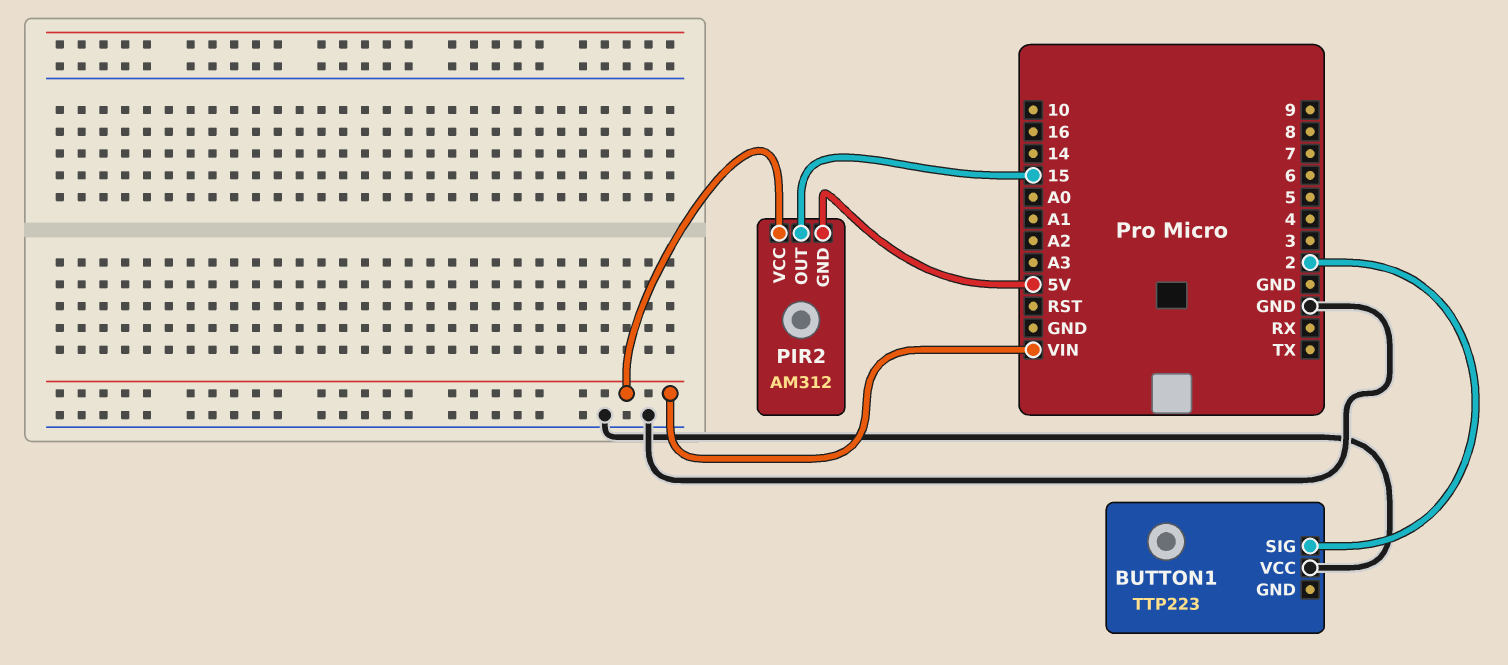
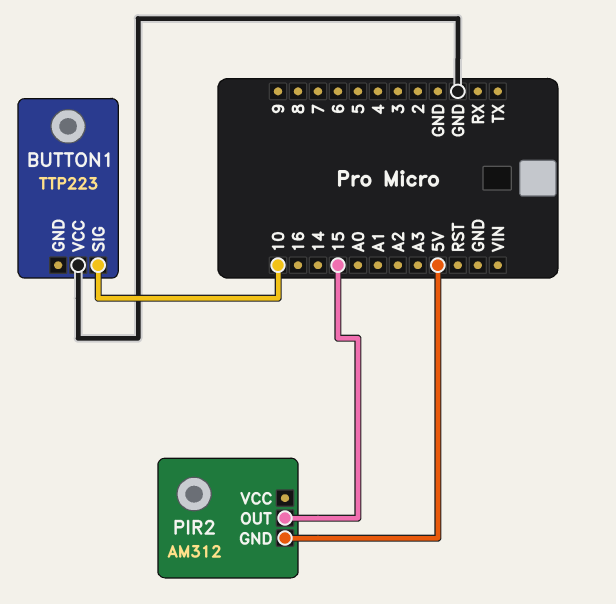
BUTTON1 pin SIG: 2 -> 10
PIR2 pin VCC: VIN -> none

